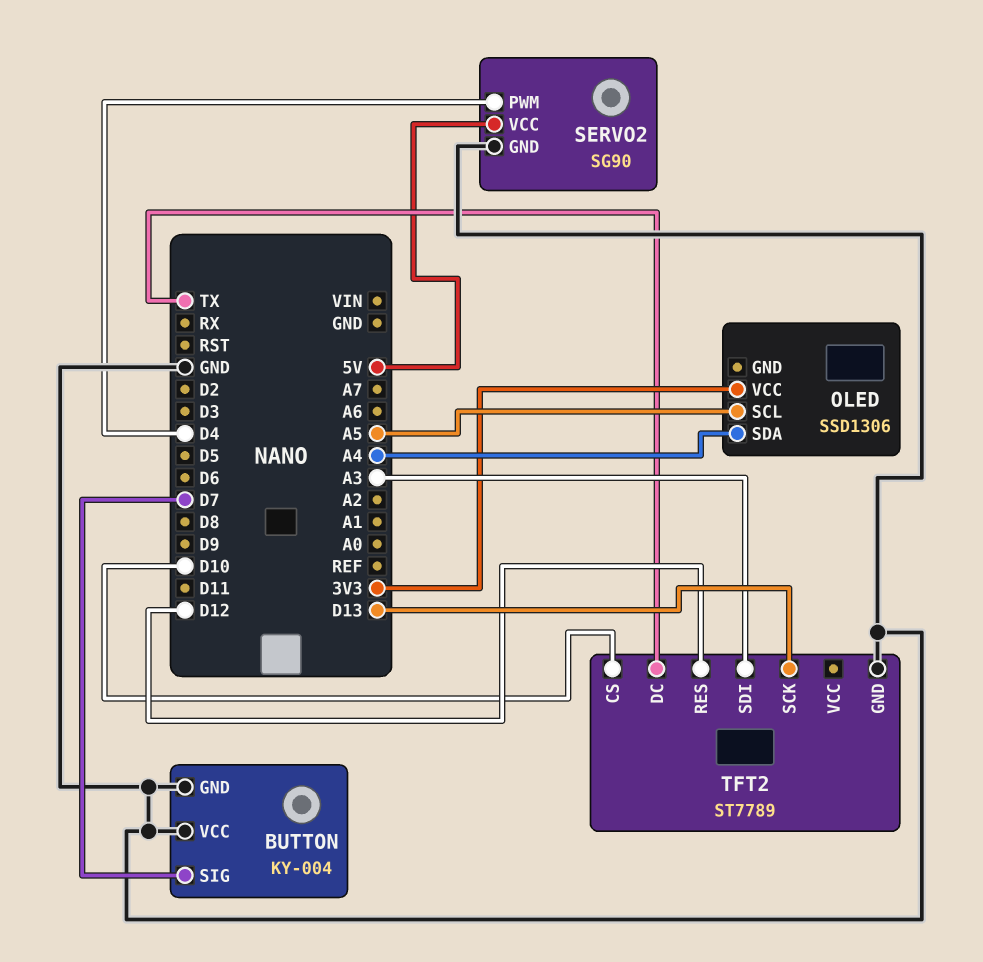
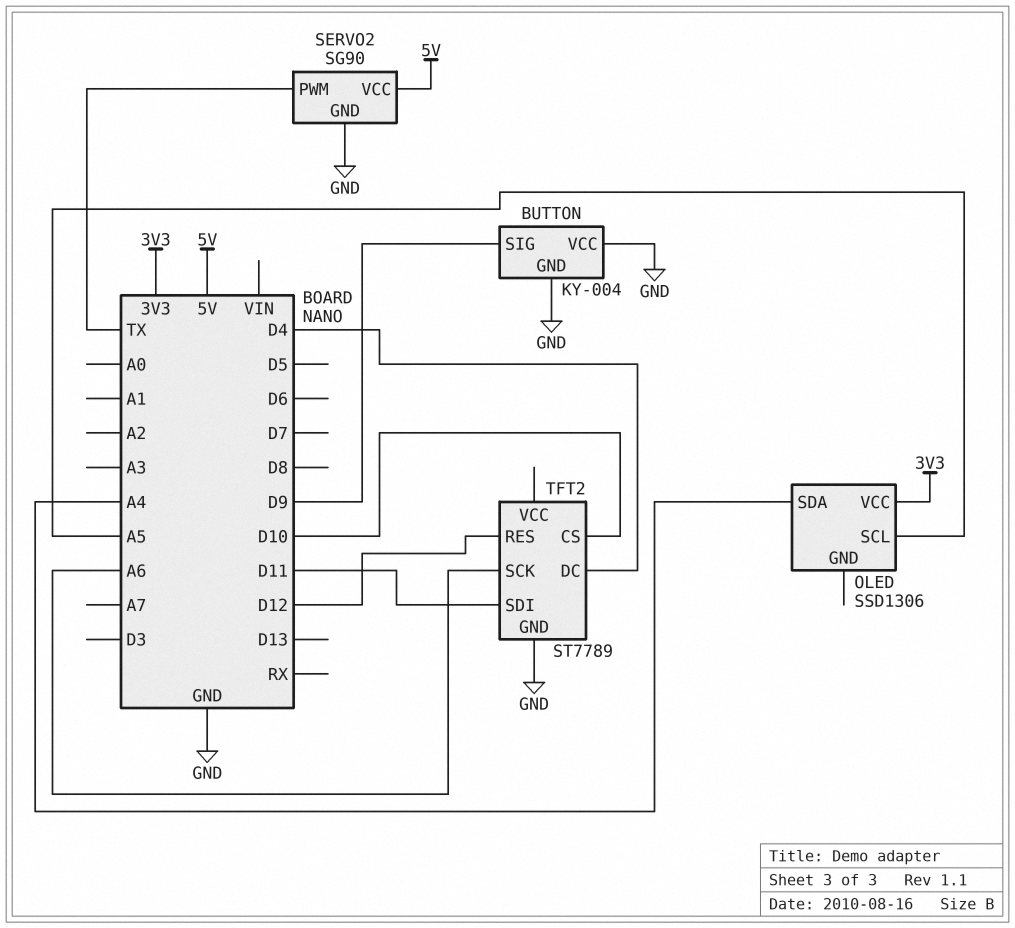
BUTTON pin SIG: D7 -> D9
SERVO2 pin PWM: D4 -> TX
TFT2 pin DC: TX -> D4
TFT2 pin SCK: D13 -> A6
TFT2 pin SDI: A3 -> D11

